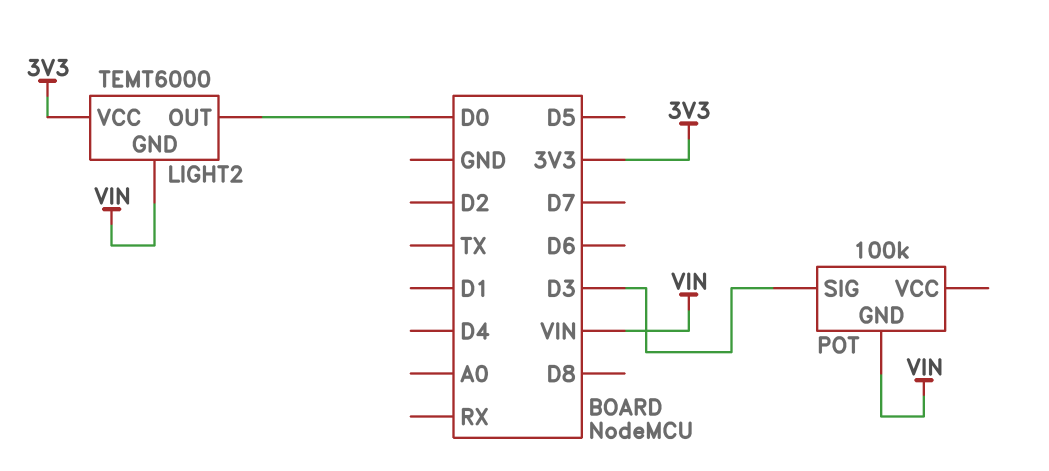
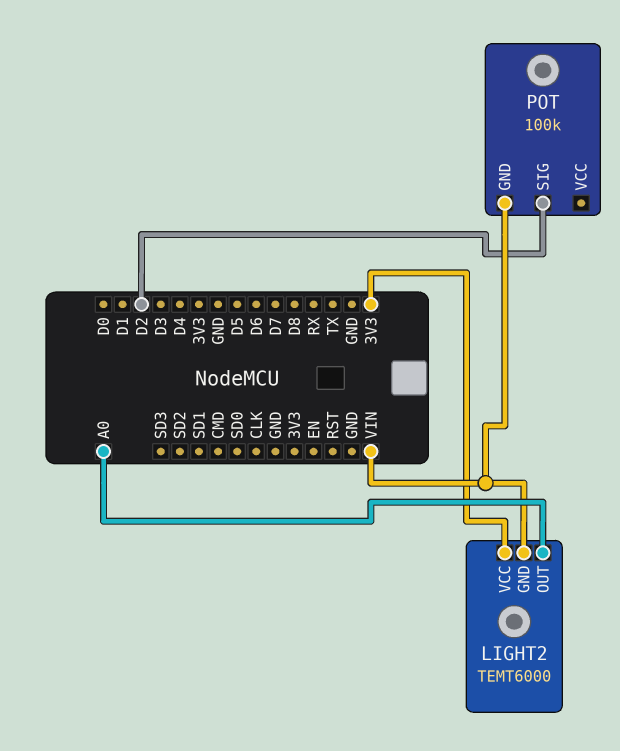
LIGHT2 pin OUT: D0 -> A0
POT pin SIG: D3 -> D2

